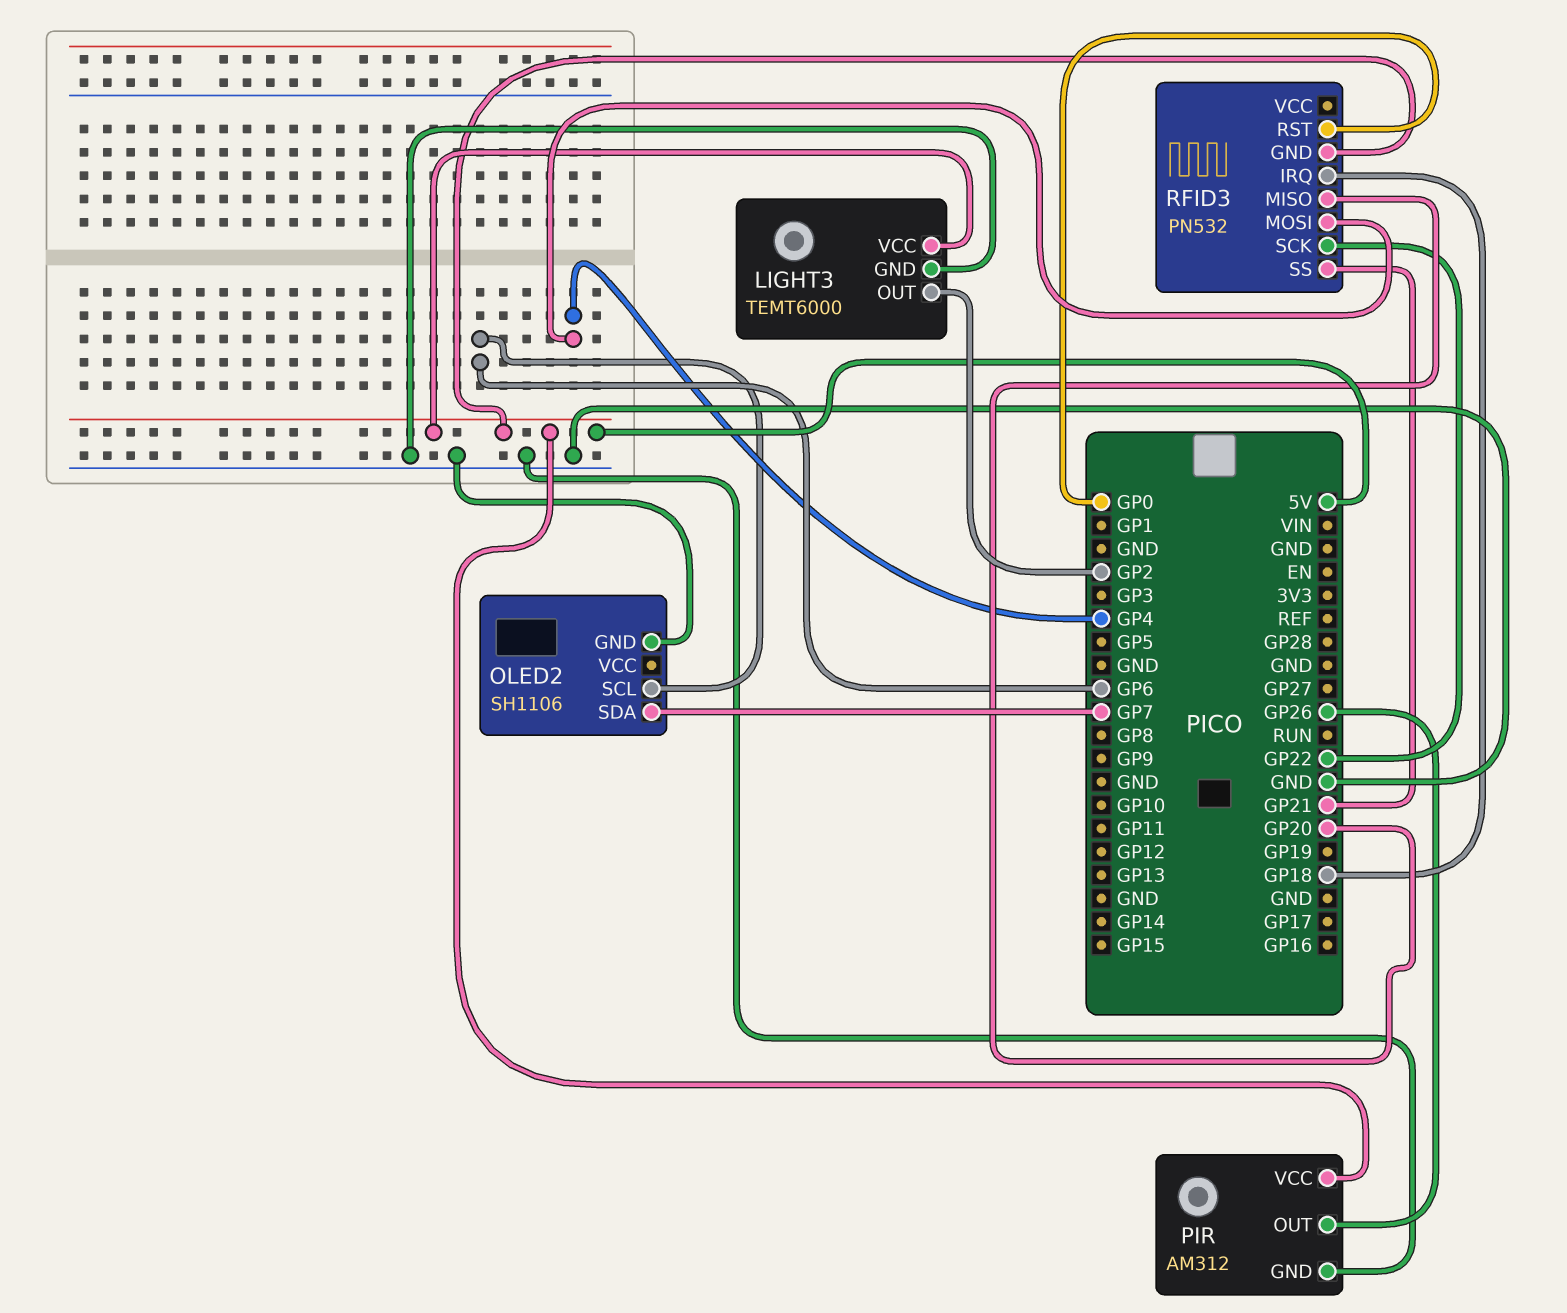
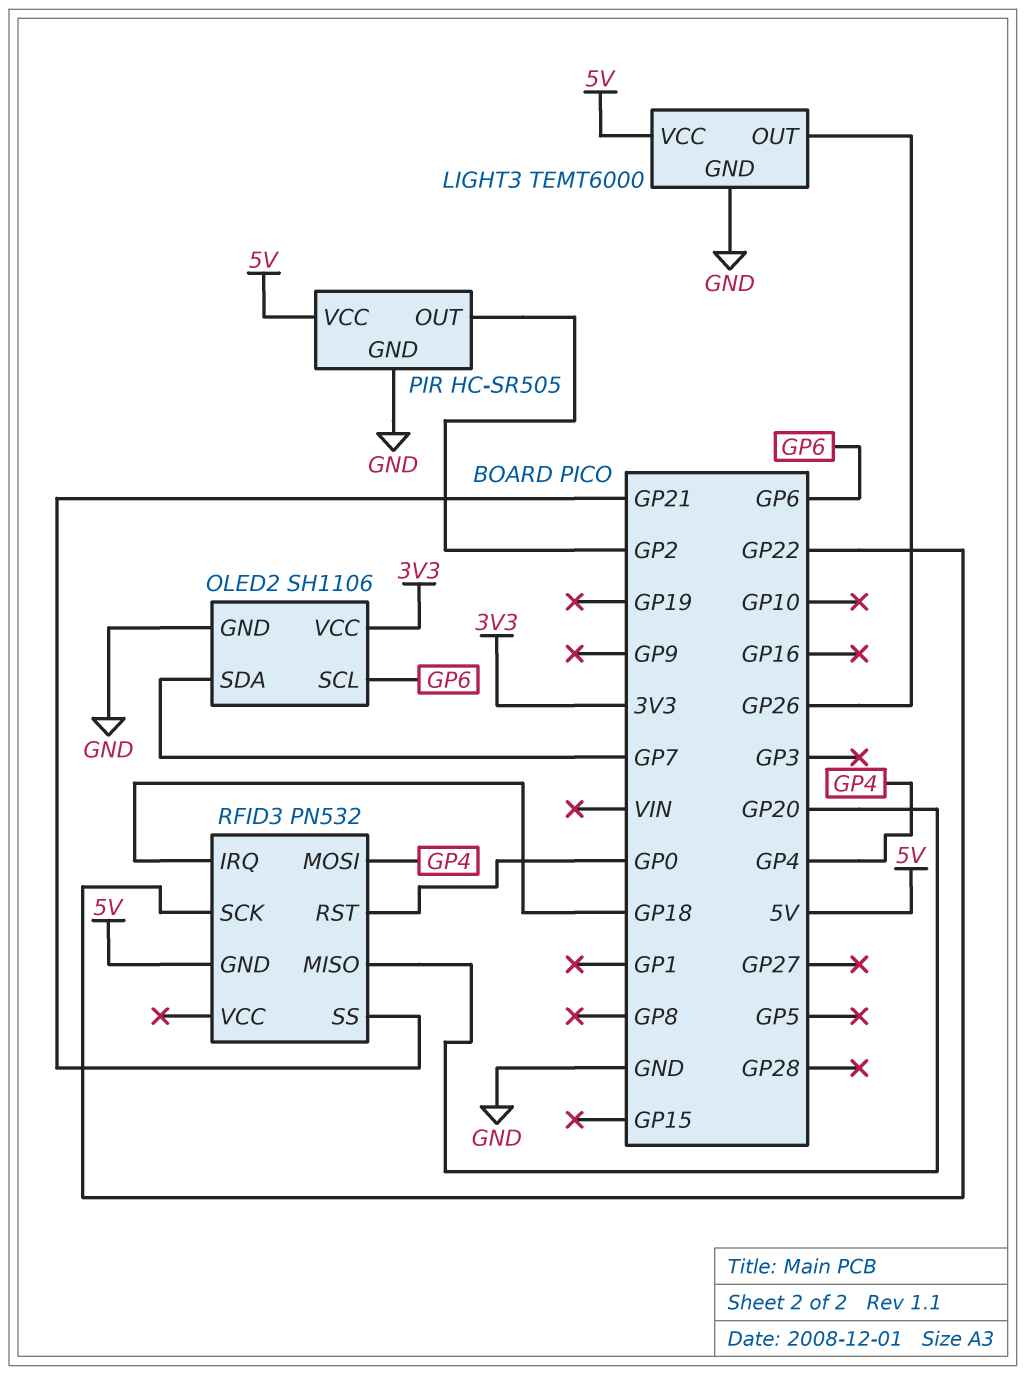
LIGHT3 pin OUT: GP2 -> GP26
OLED2 pin VCC: none -> 3V3
PIR: AM312 -> HC-SR505
PIR pin OUT: GP26 -> GP2

